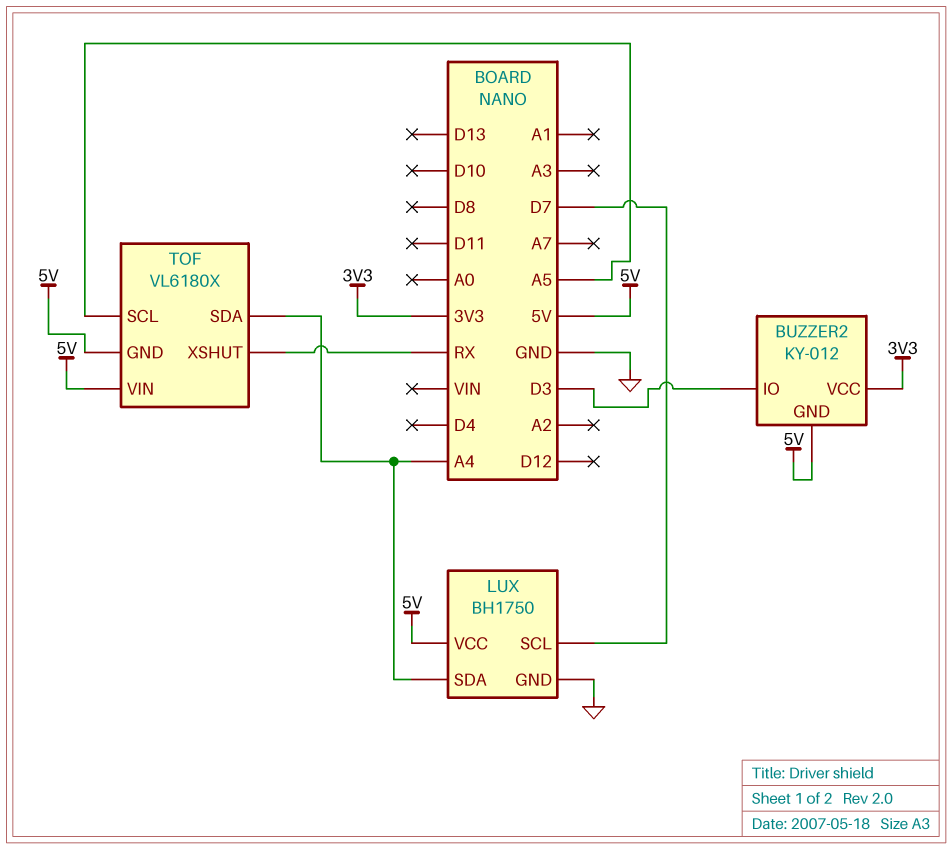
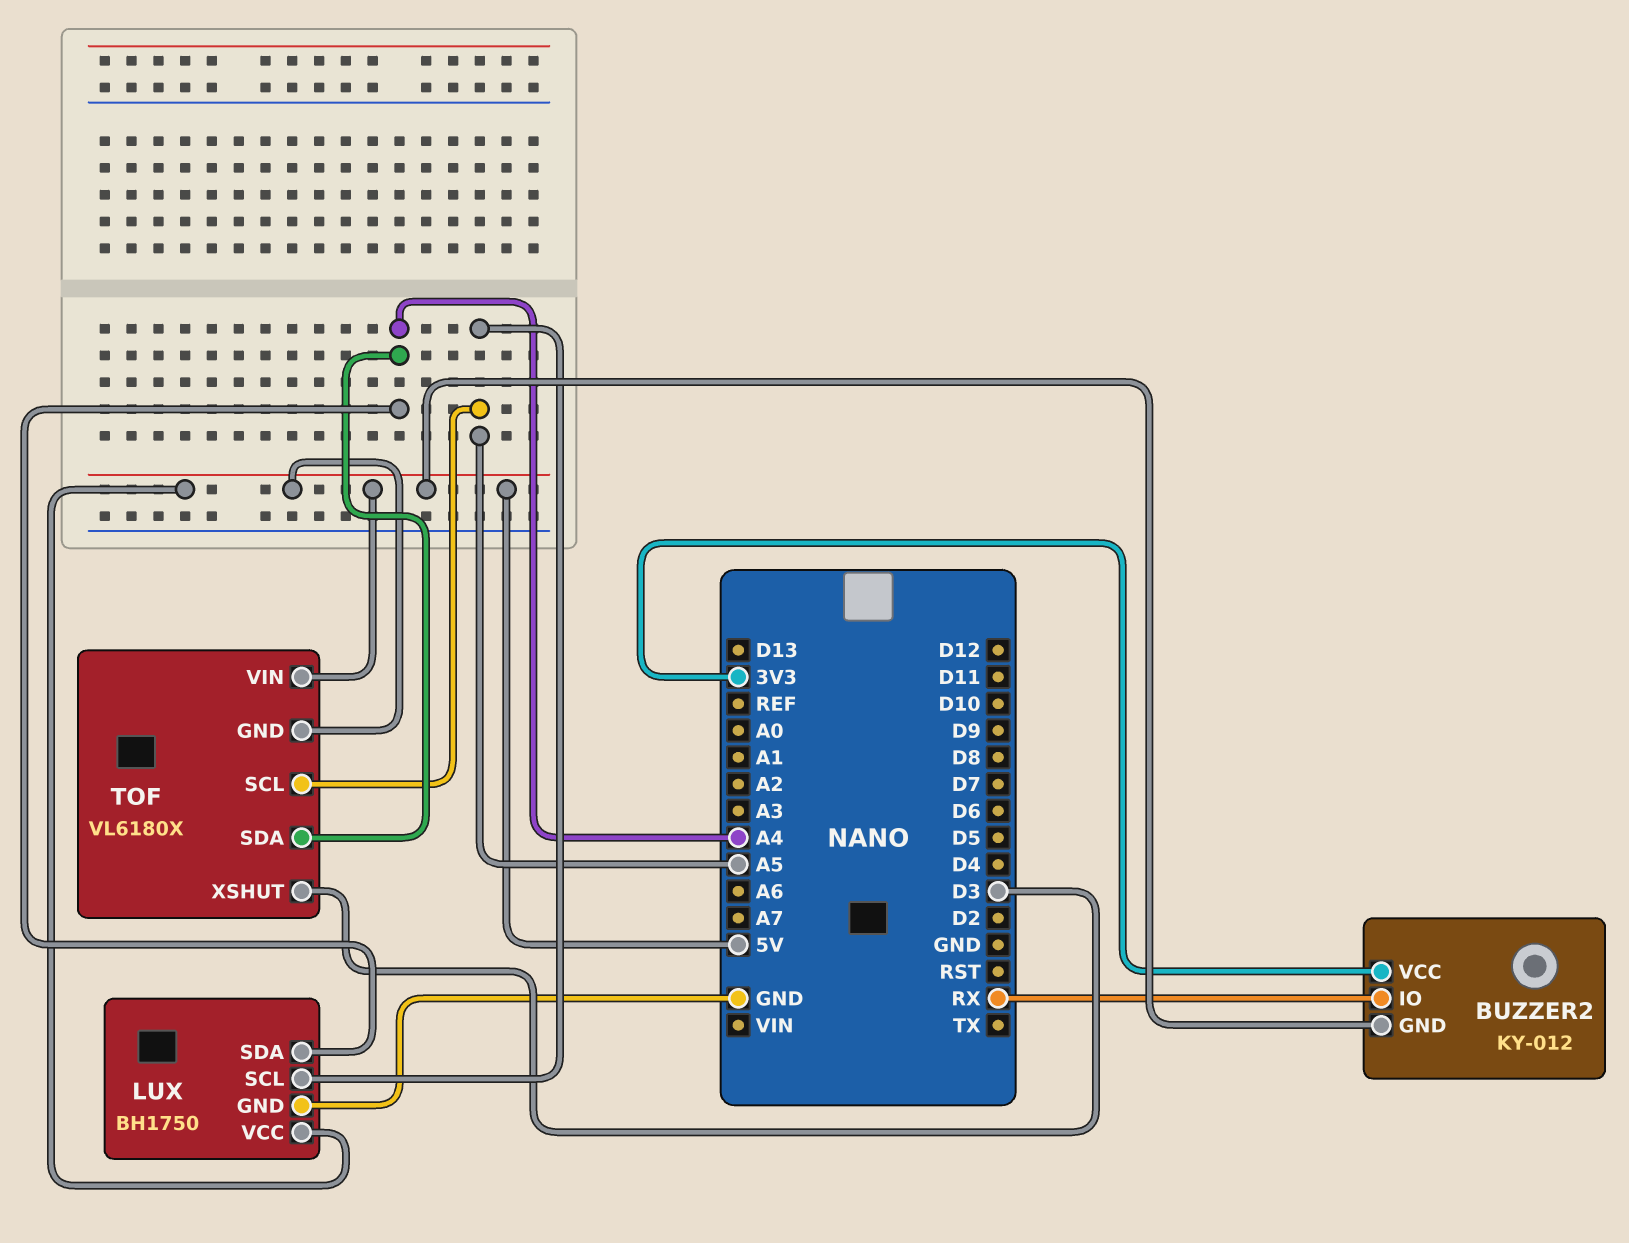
BUZZER2 pin IO: D3 -> RX
LUX pin SCL: D7 -> A5
TOF pin XSHUT: RX -> D3

